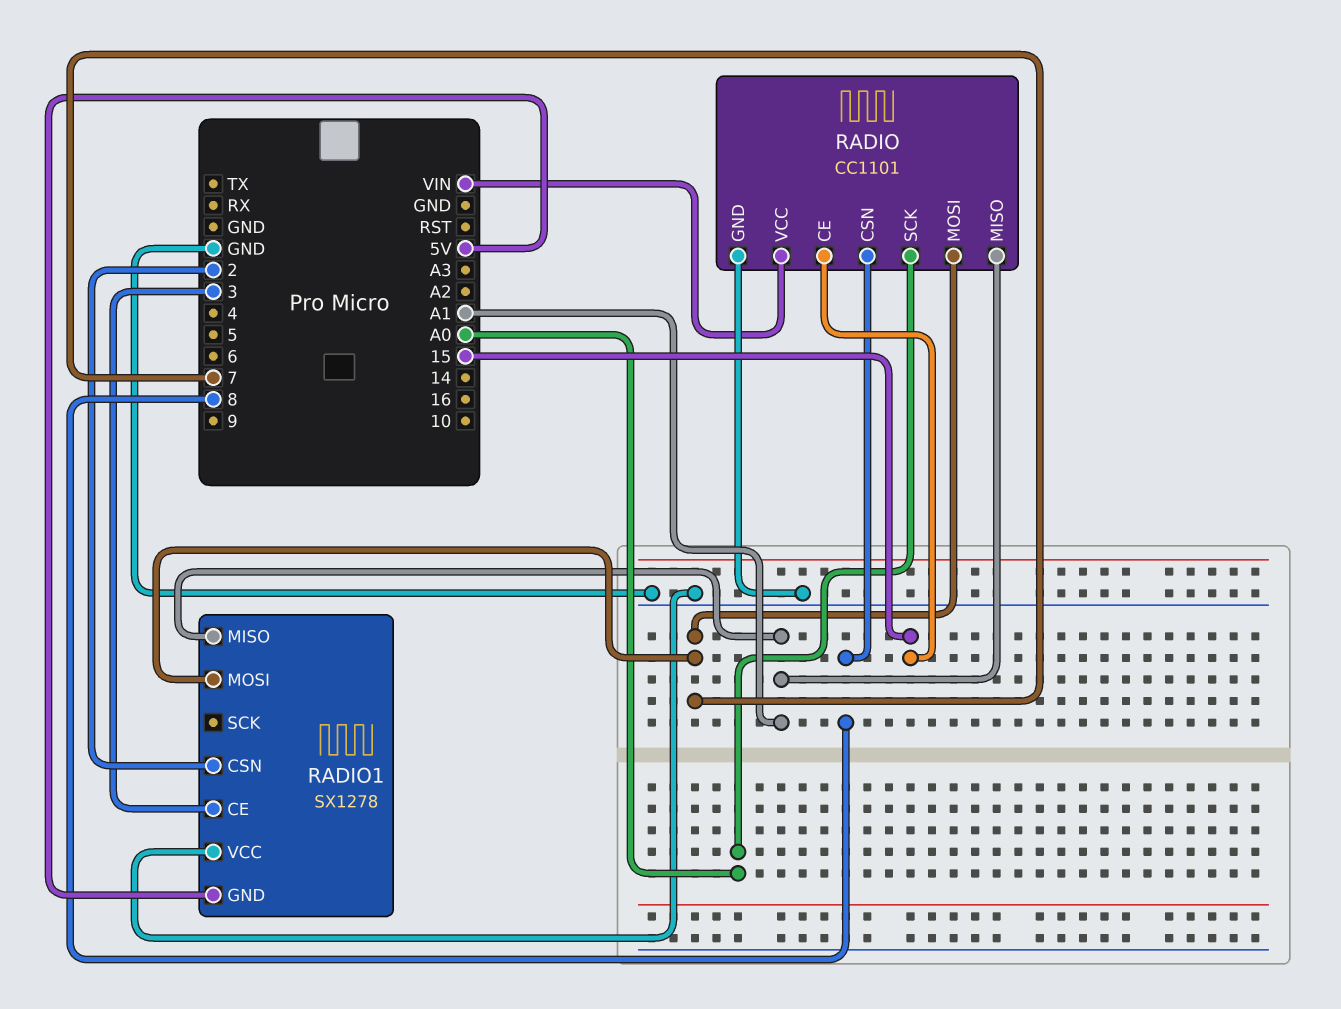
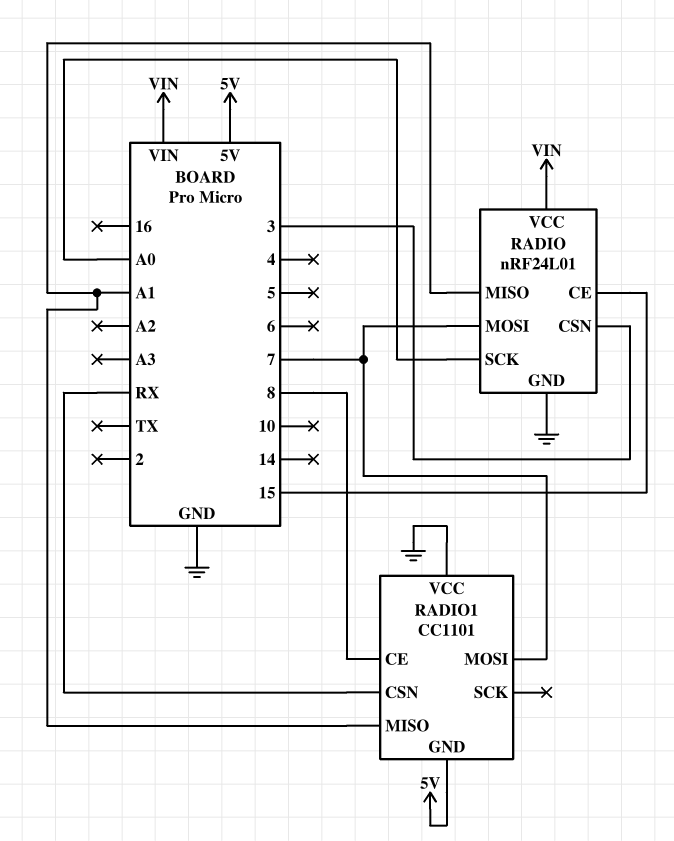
RADIO: CC1101 -> nRF24L01
RADIO pin CSN: 8 -> 3
RADIO1: SX1278 -> CC1101
RADIO1 pin CE: 3 -> 8
RADIO1 pin CSN: 2 -> RX

